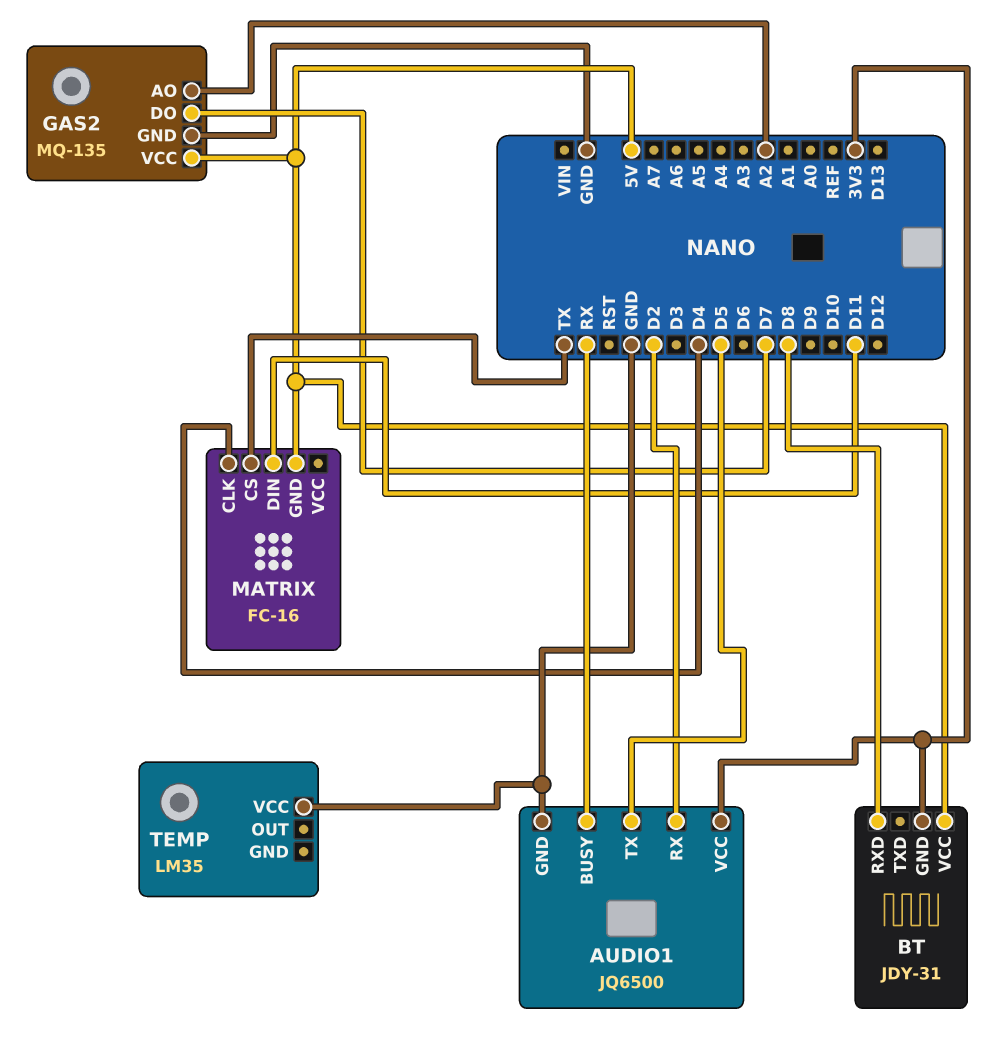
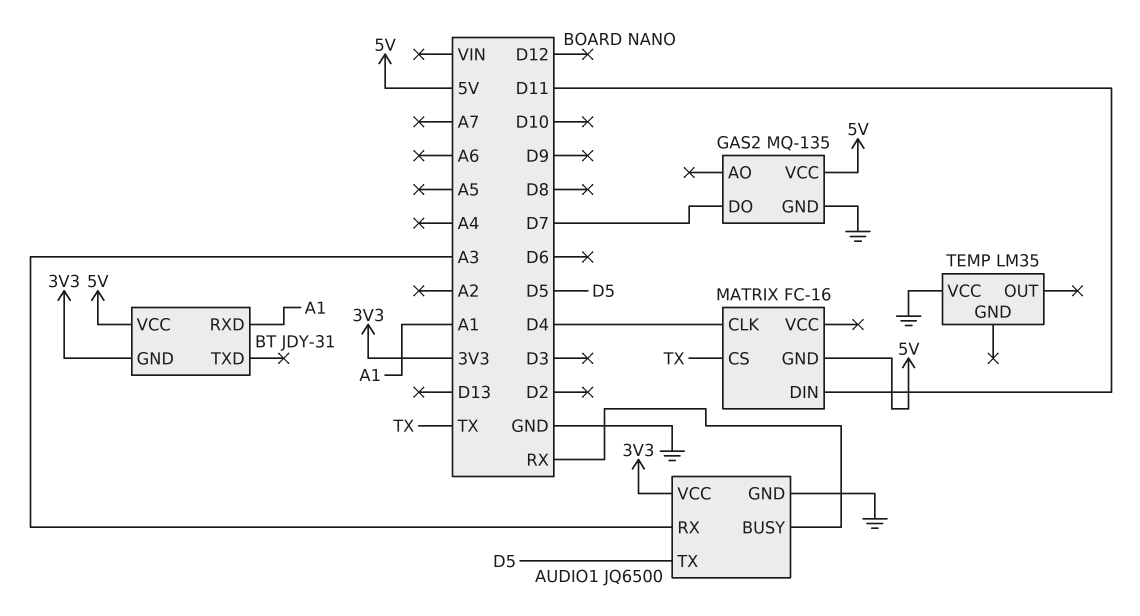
AUDIO1 pin RX: D2 -> A3
BT pin RXD: D8 -> A1
GAS2 pin AO: A2 -> none

